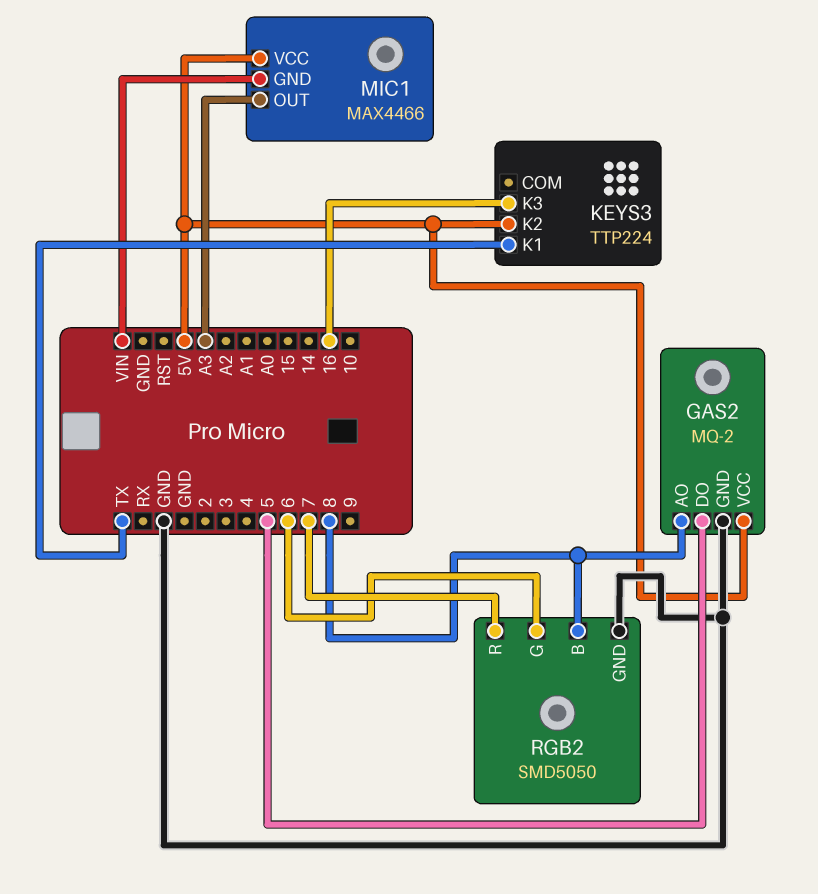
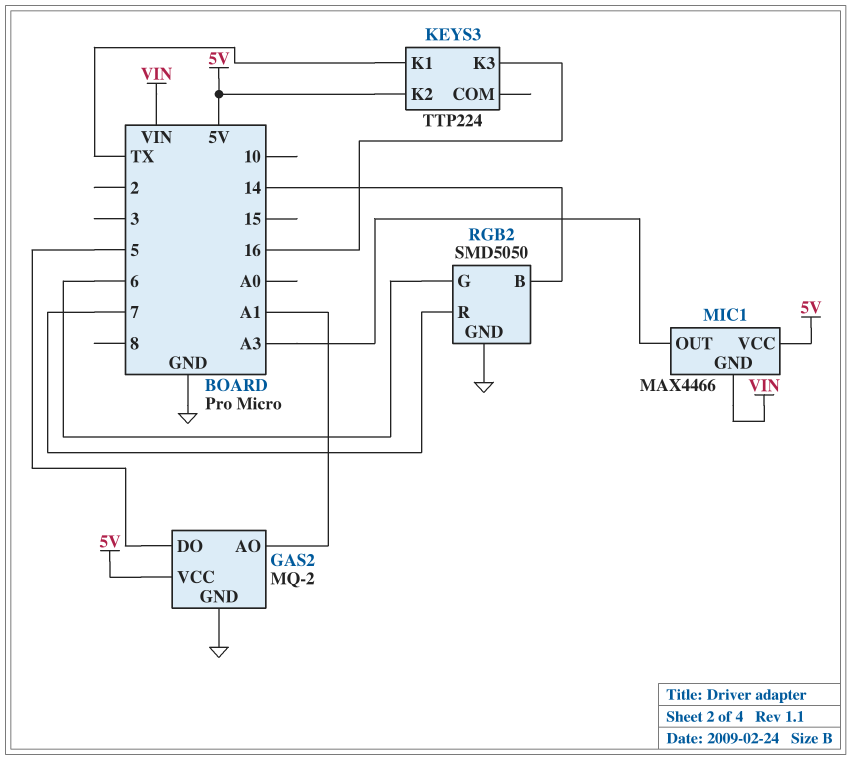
GAS2 pin AO: 8 -> A1
RGB2 pin B: 8 -> 14

